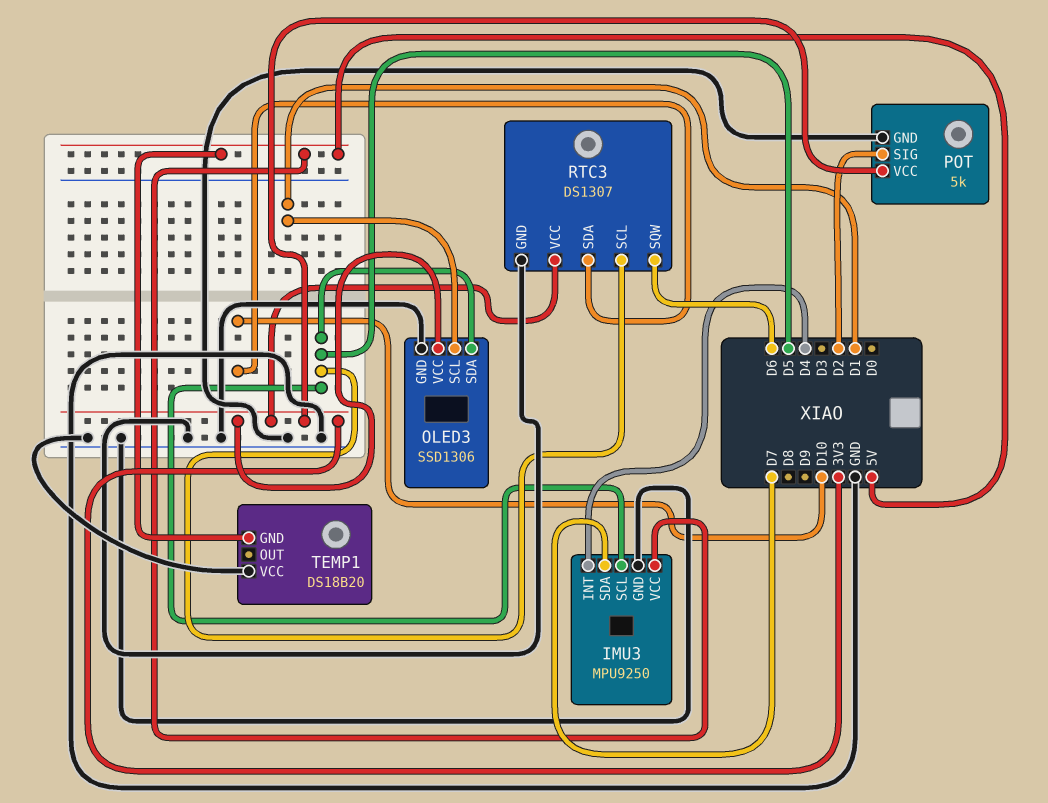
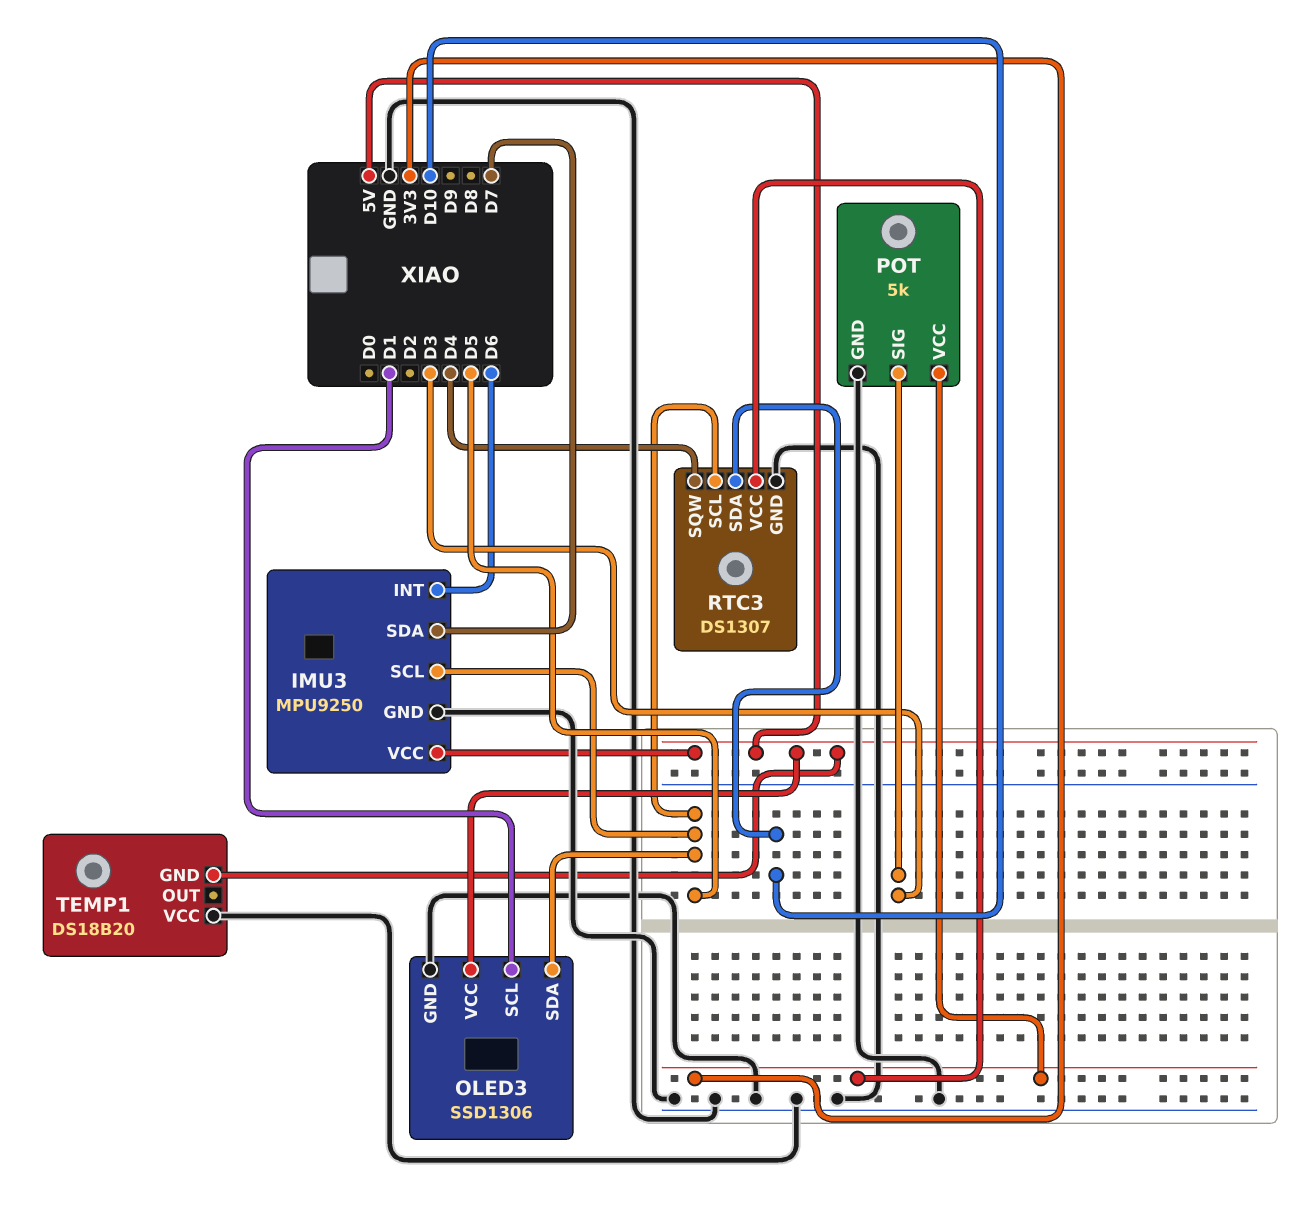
IMU3 pin INT: D4 -> D6
OLED3 pin VCC: 3V3 -> 5V
POT pin SIG: D2 -> D3
RTC3 pin SQW: D6 -> D4

